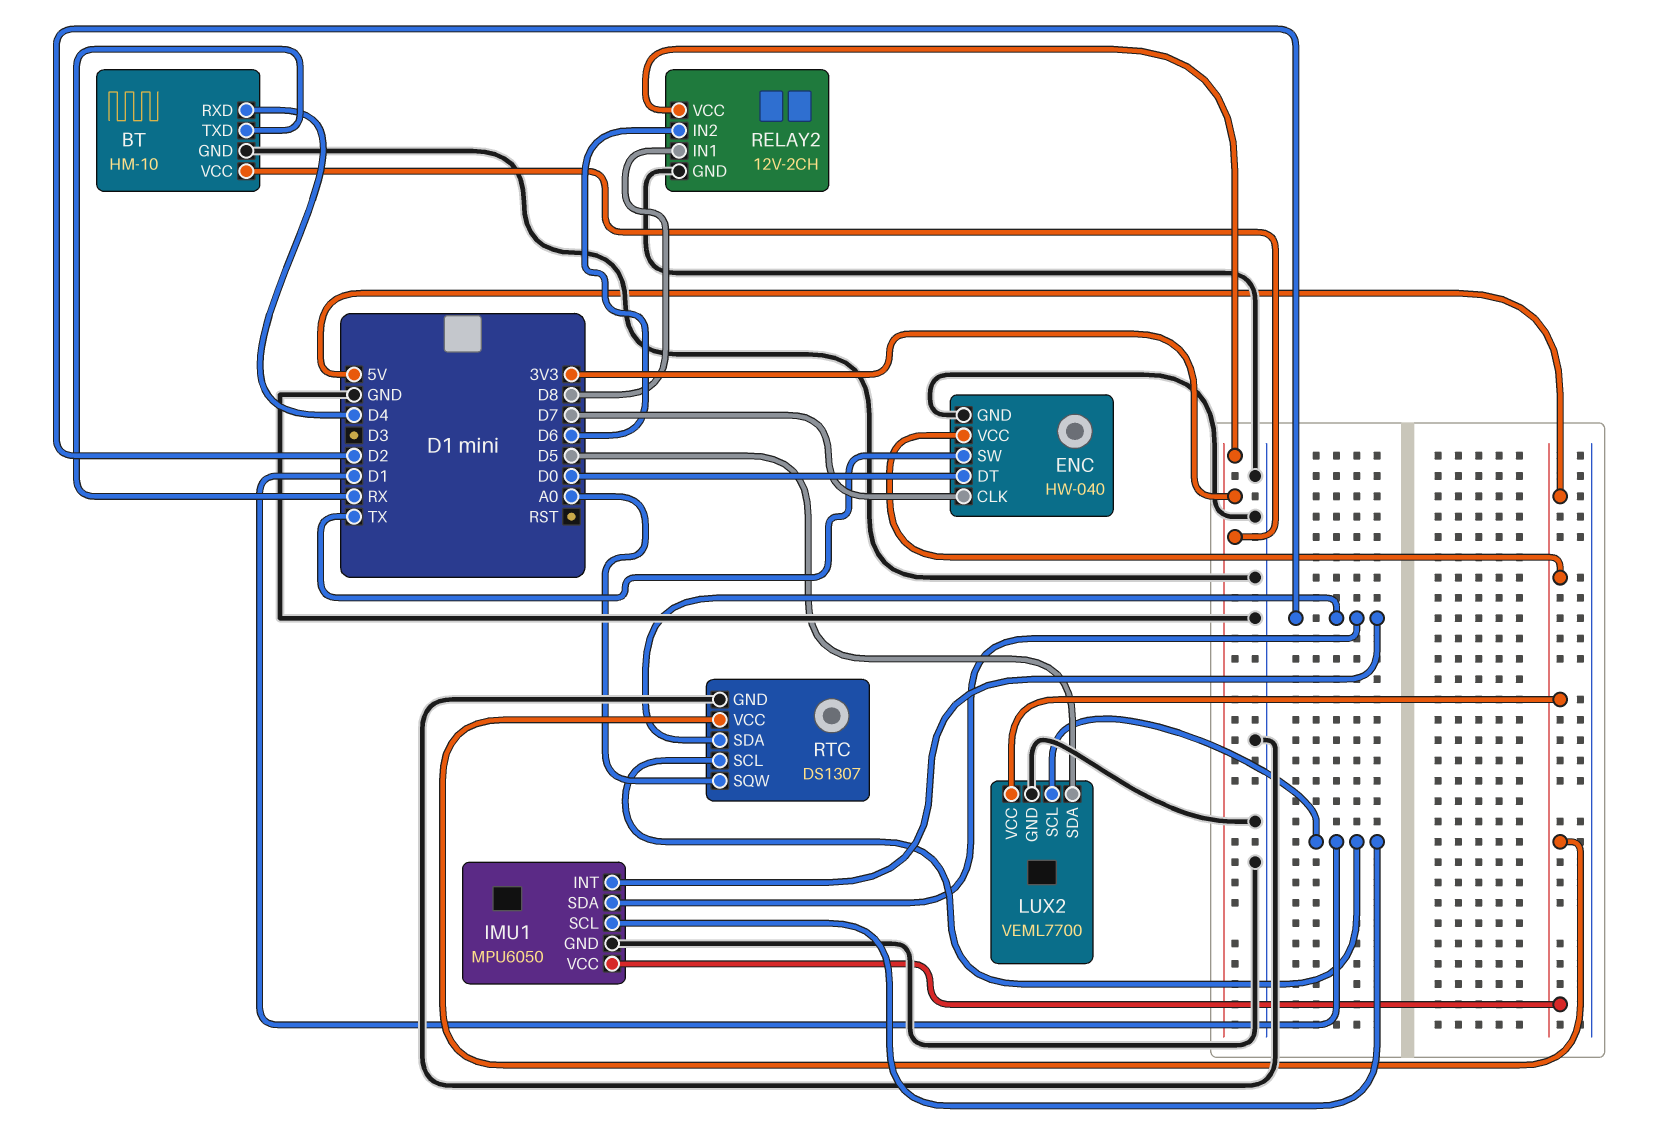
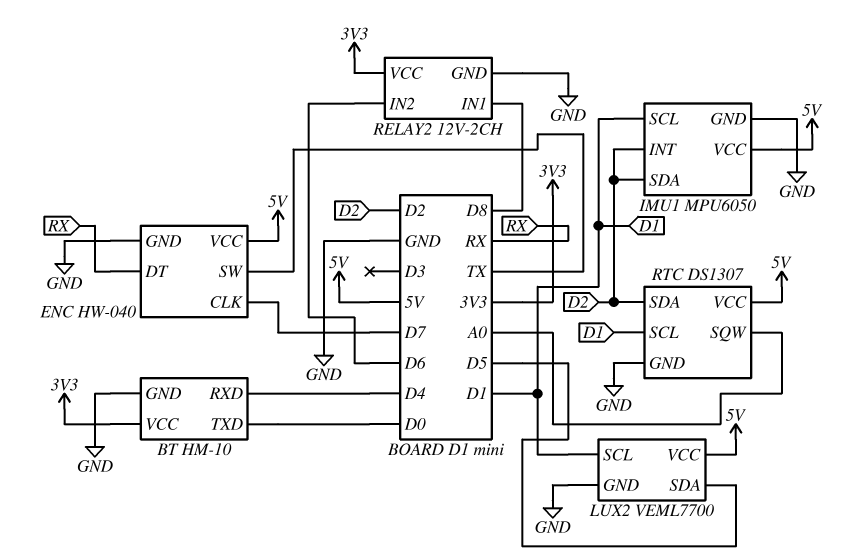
BT pin TXD: RX -> D0
ENC pin DT: D0 -> RX

